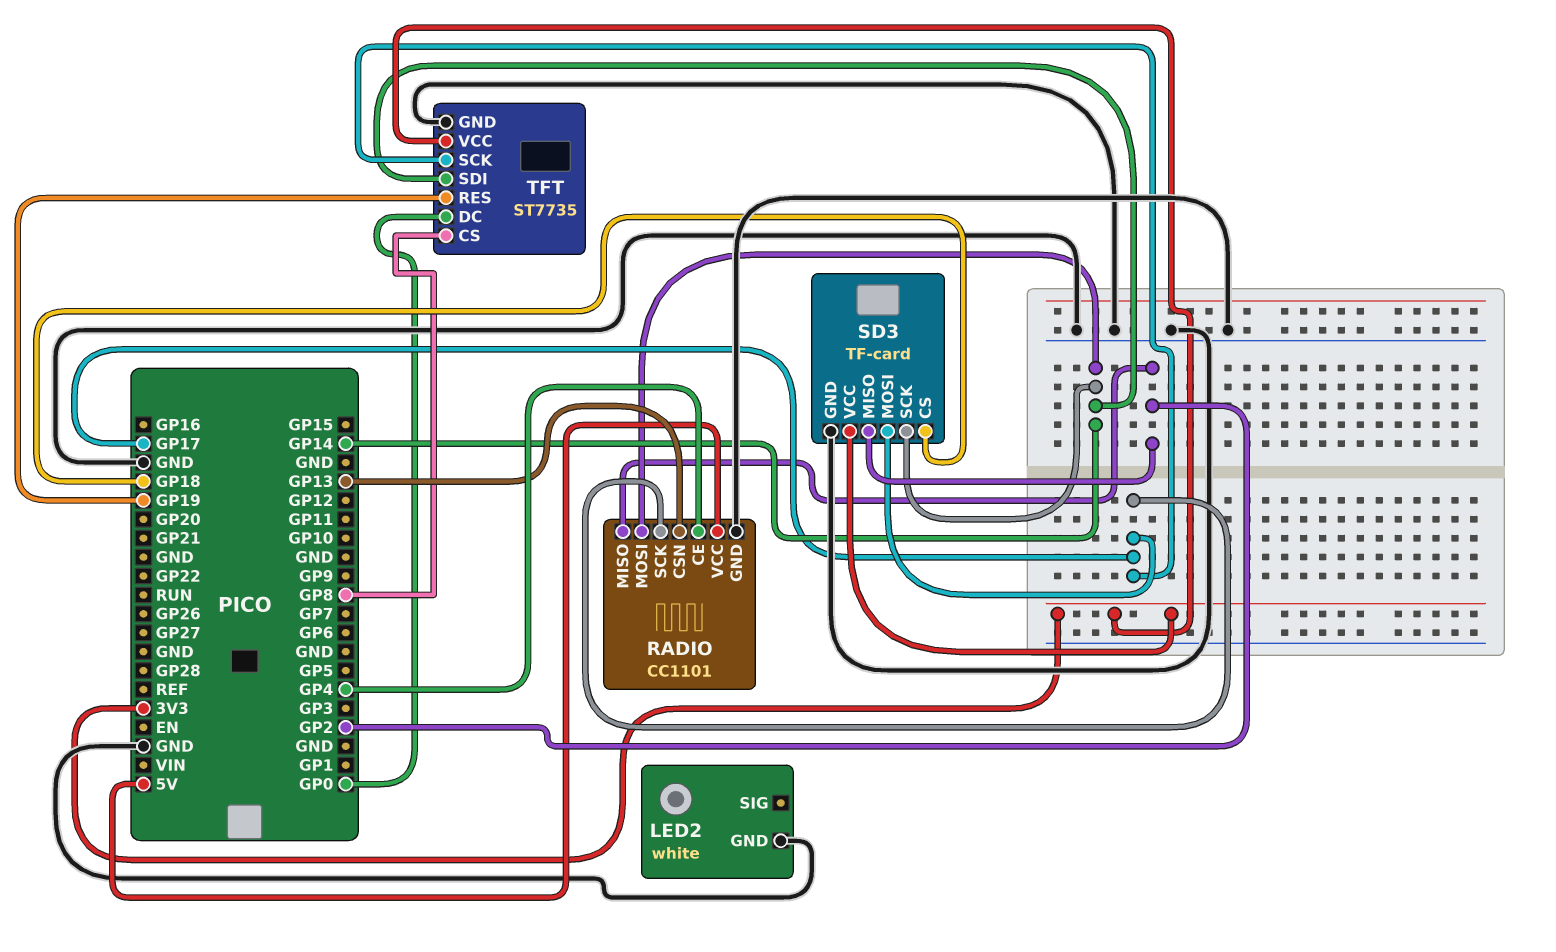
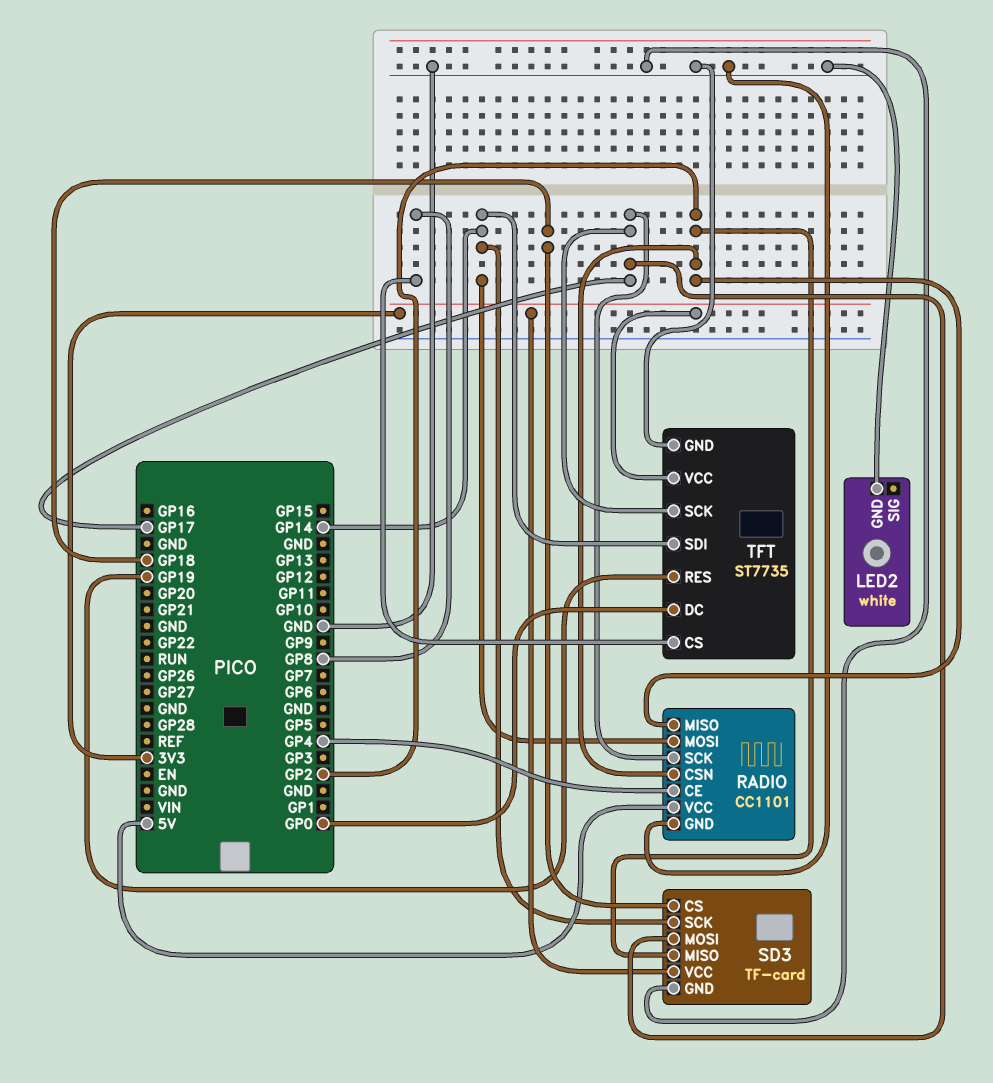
RADIO pin CSN: GP13 -> GP2

